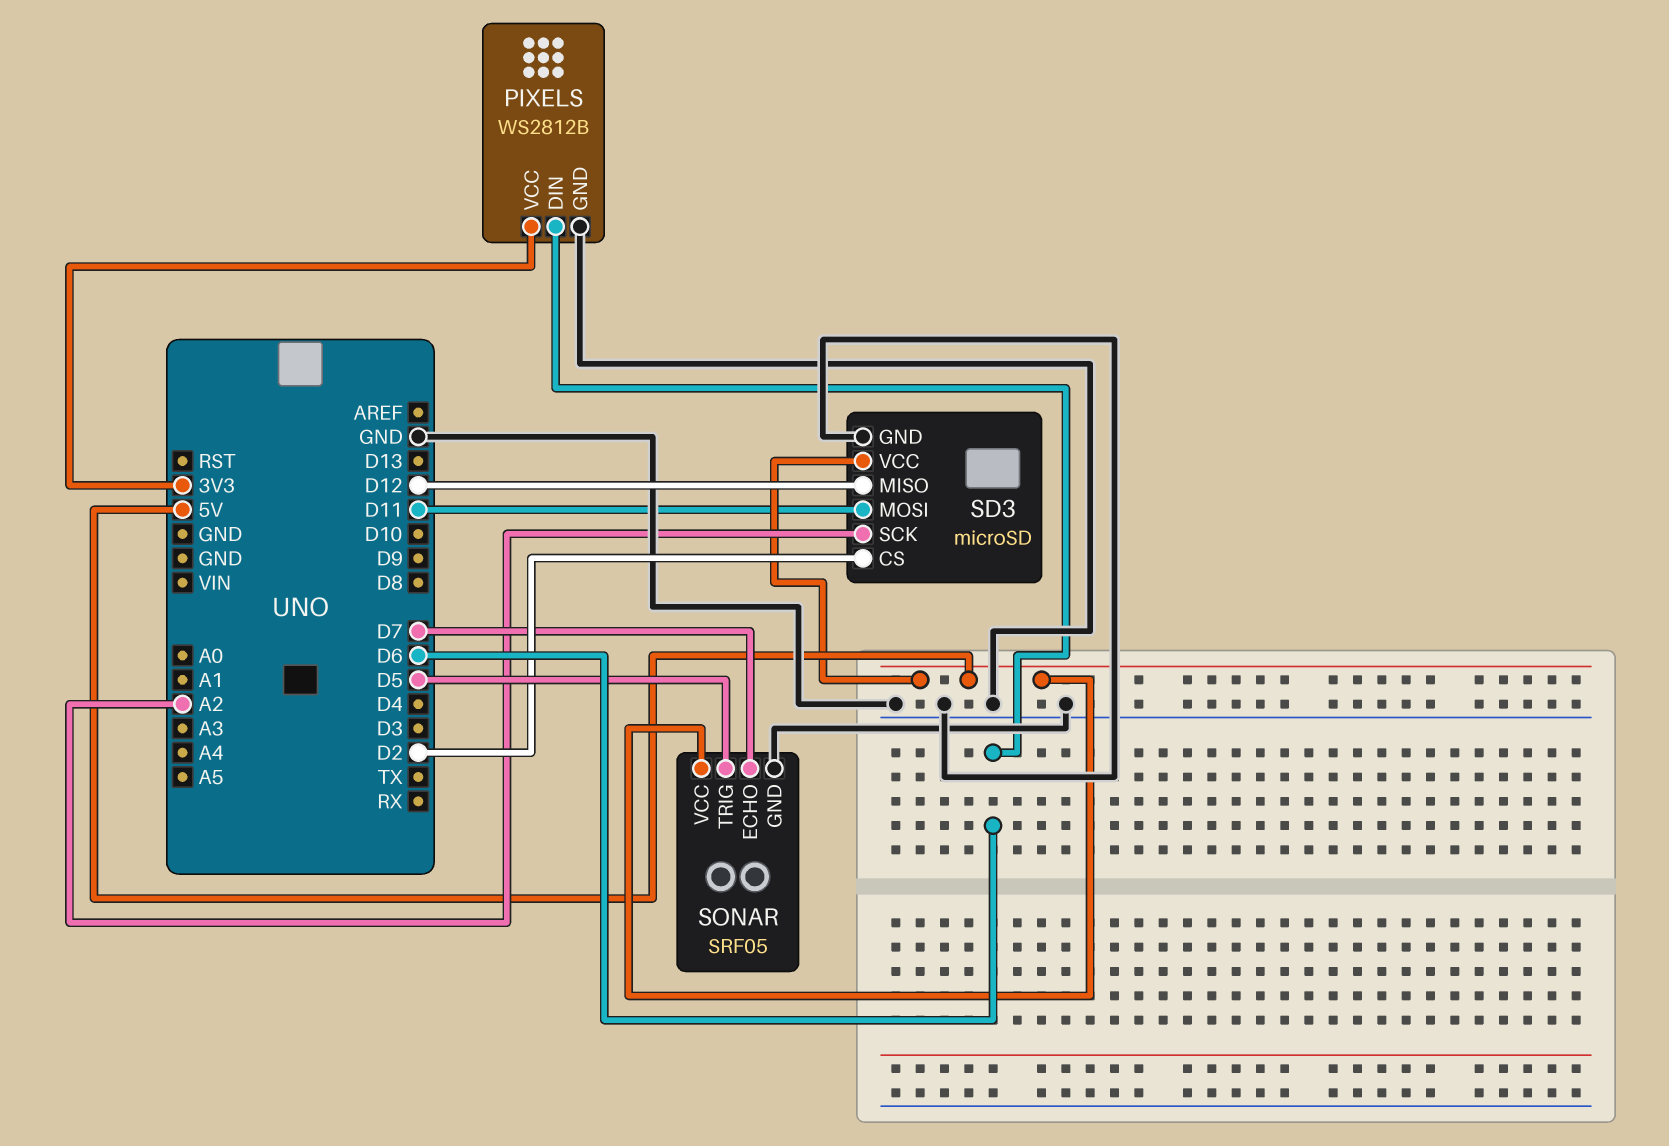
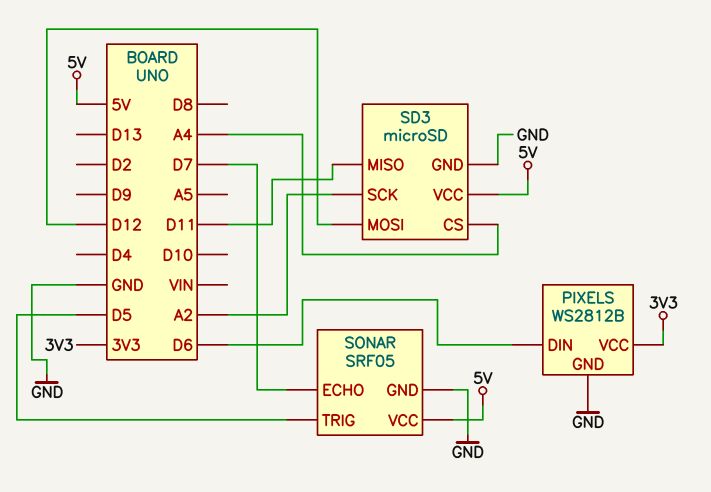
SD3 pin CS: D2 -> A4
SD3 pin MISO: D12 -> D11
SD3 pin MOSI: D11 -> D12

